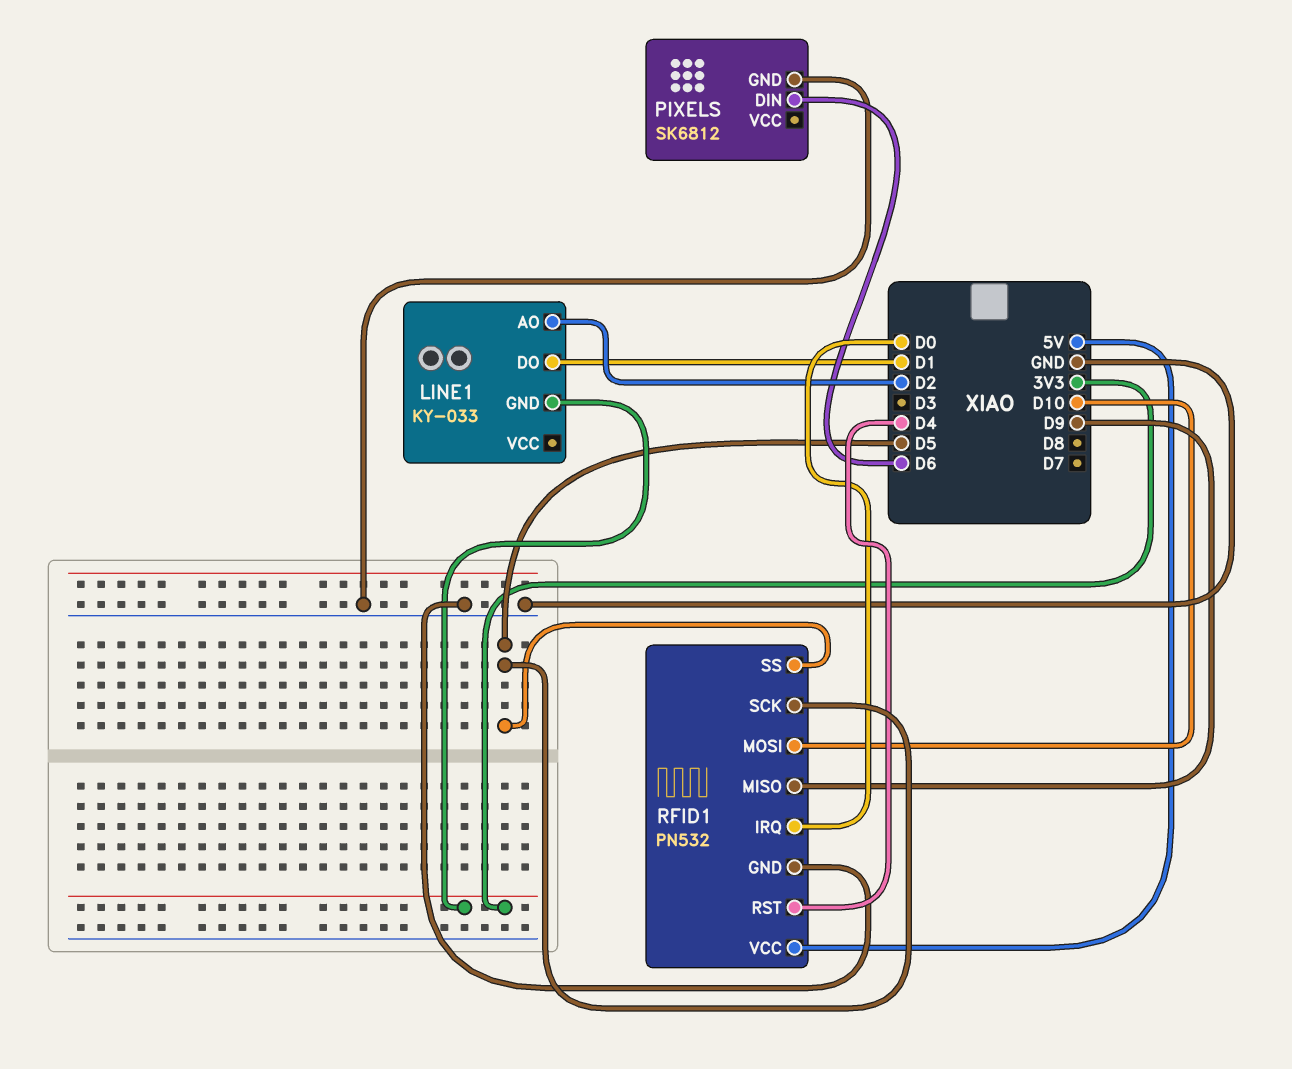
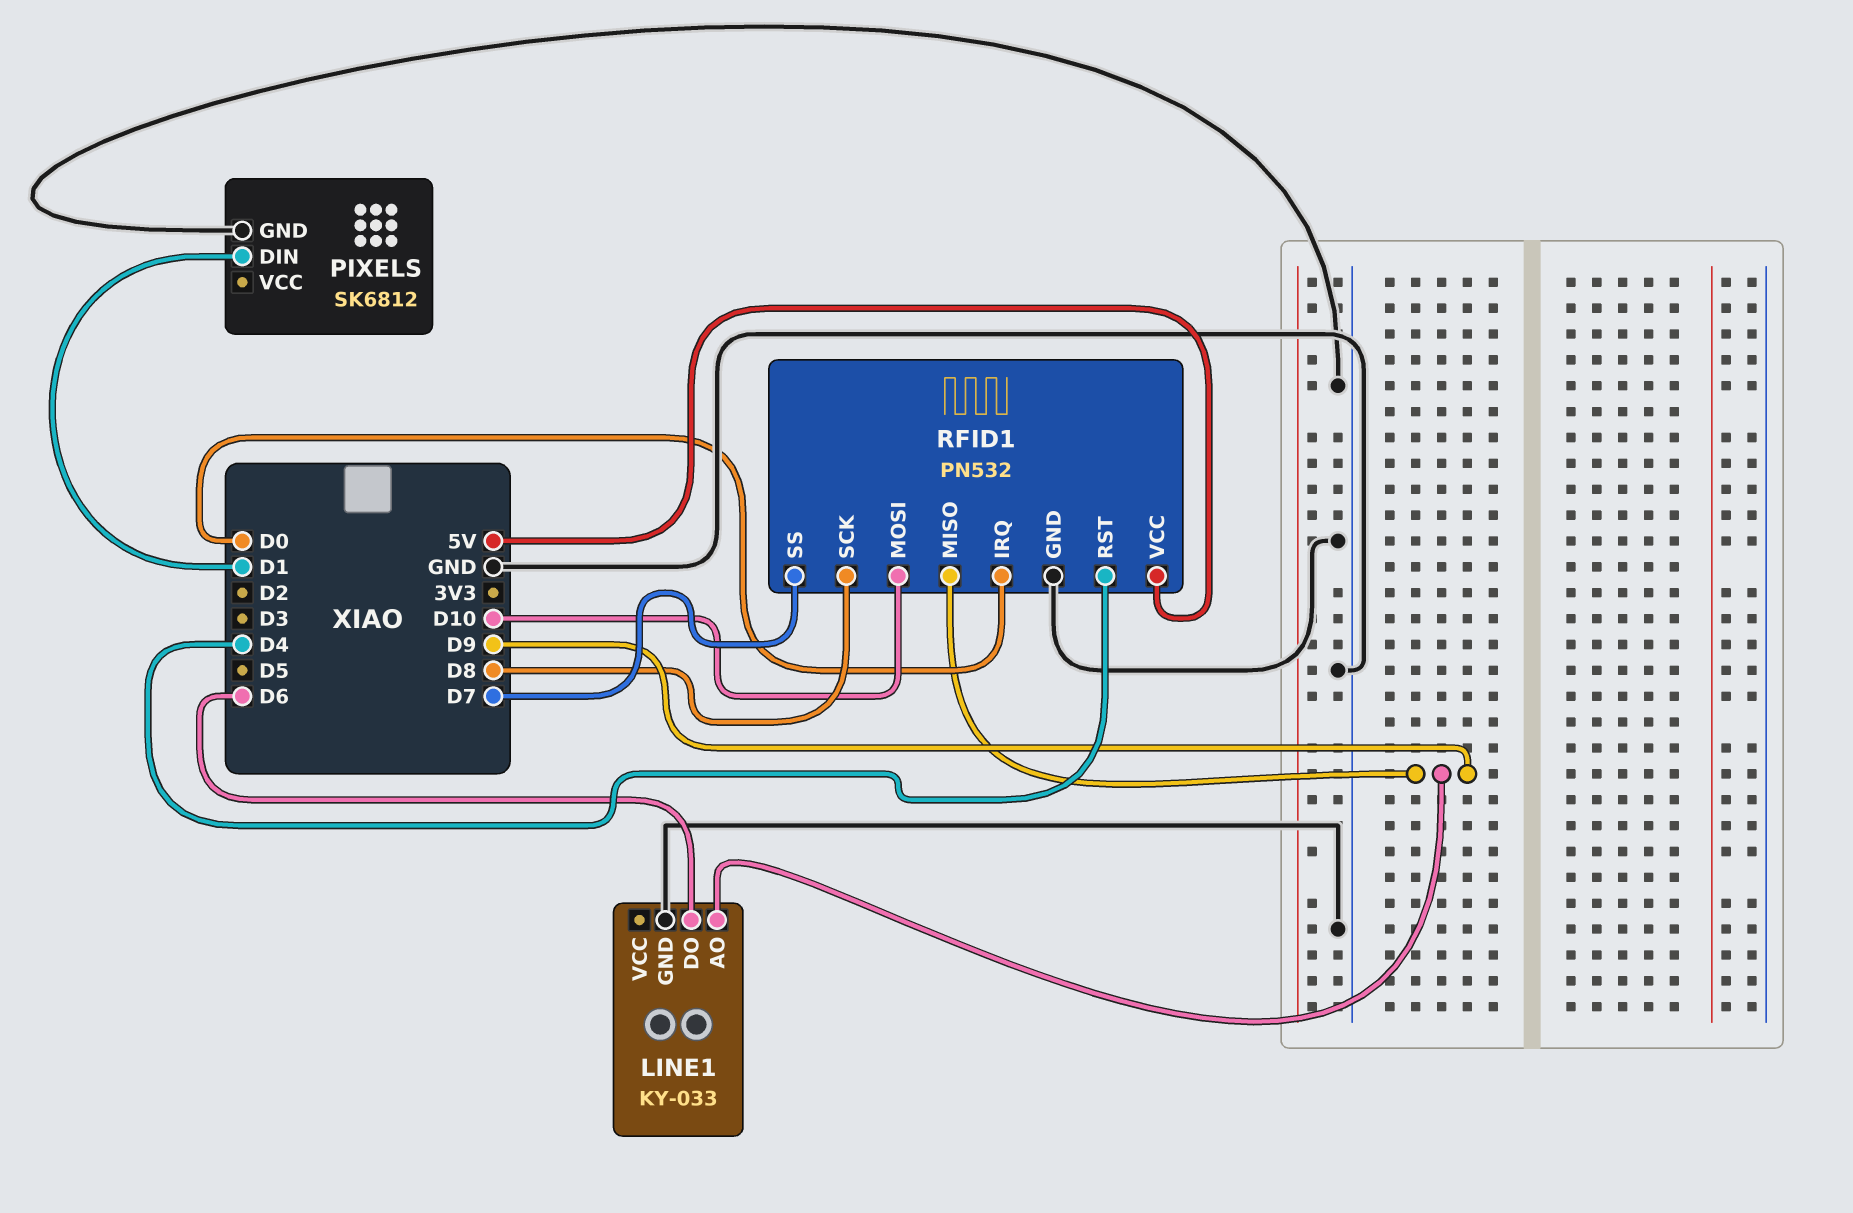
LINE1 pin AO: D2 -> D9
LINE1 pin DO: D1 -> D6
LINE1 pin GND: 3V3 -> GND
PIXELS pin DIN: D6 -> D1
RFID1 pin SCK: D5 -> D8
RFID1 pin SS: D5 -> D7

